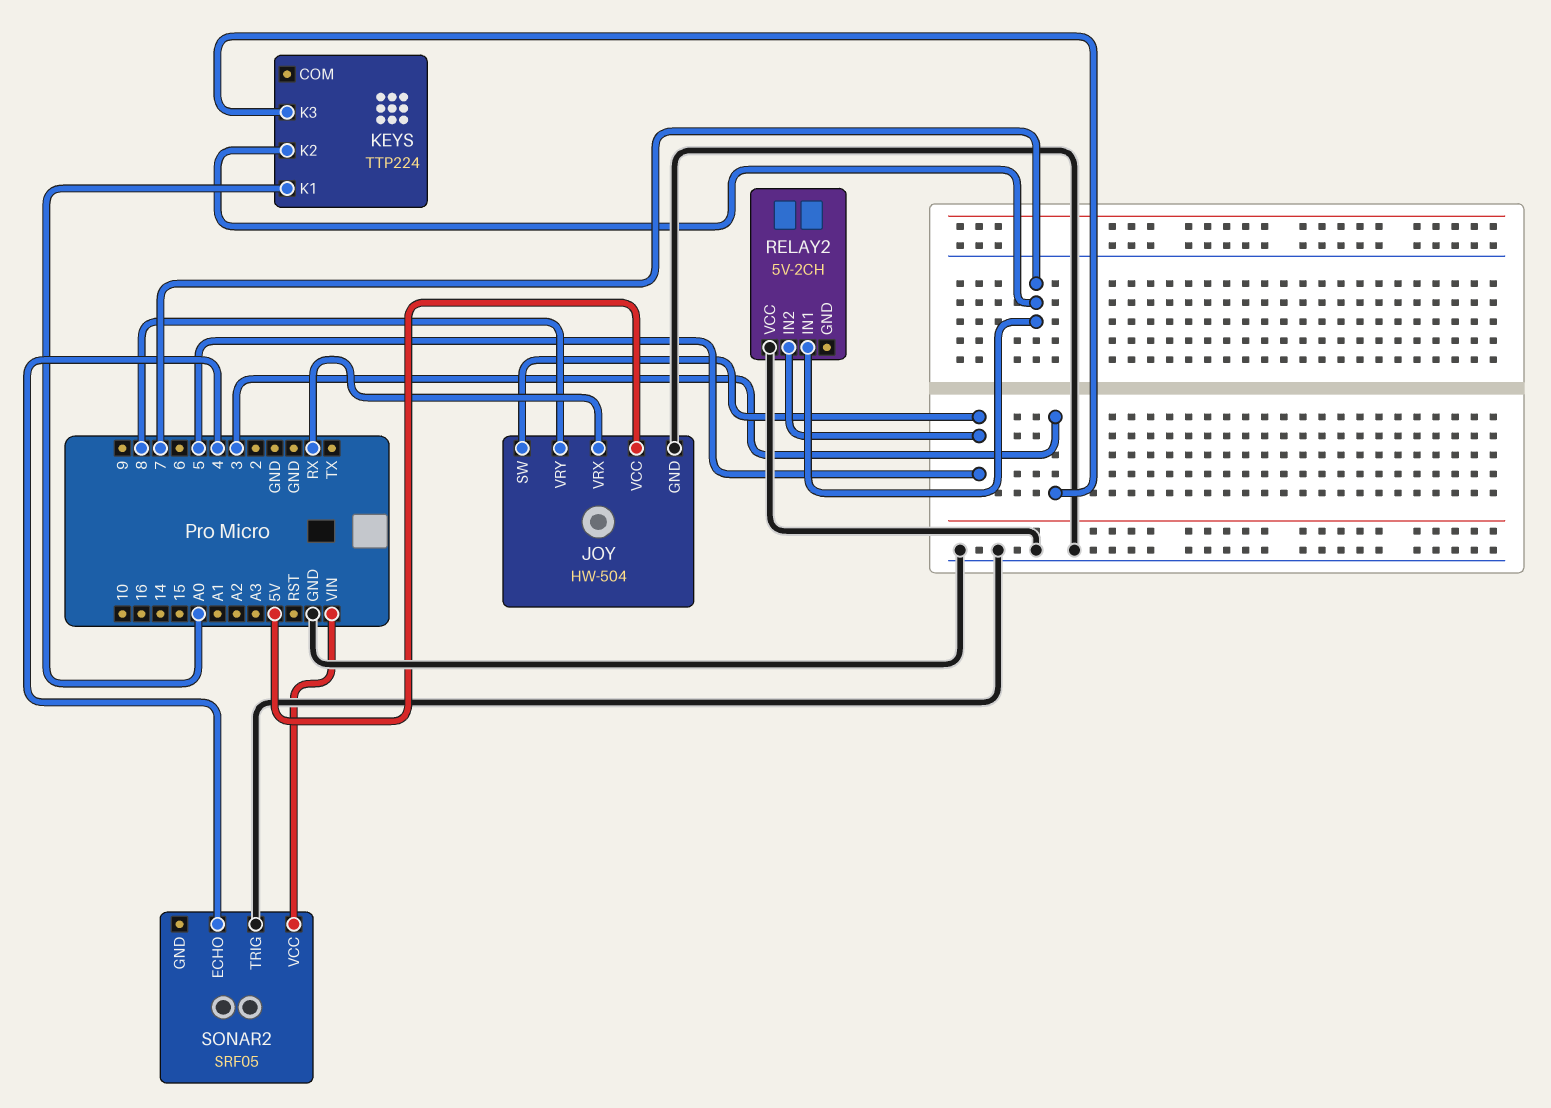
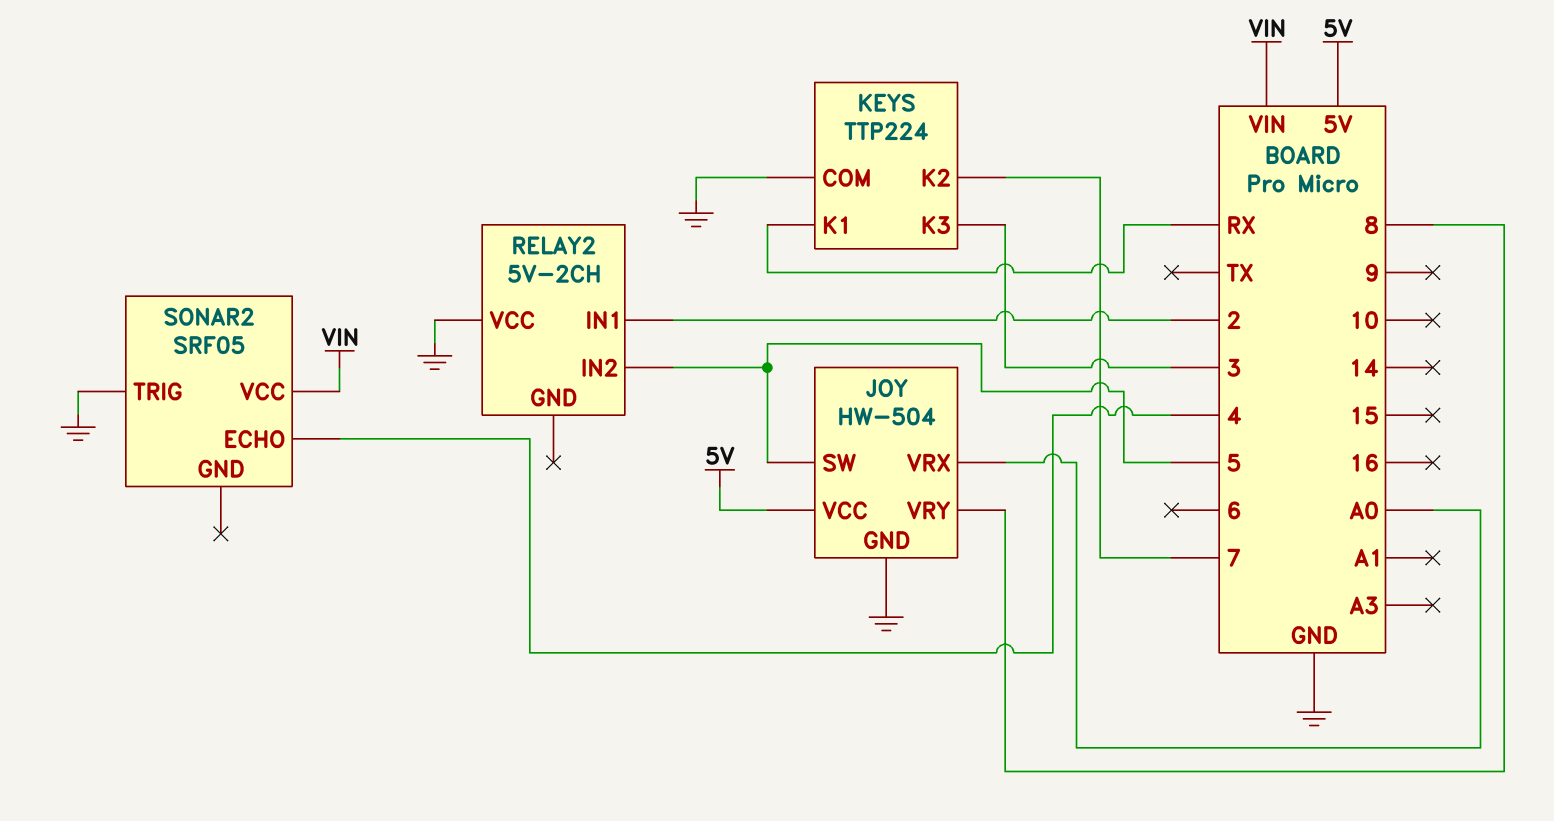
JOY pin VRX: RX -> A0
KEYS pin COM: none -> GND
KEYS pin K1: A0 -> RX
RELAY2 pin IN1: 7 -> 2

